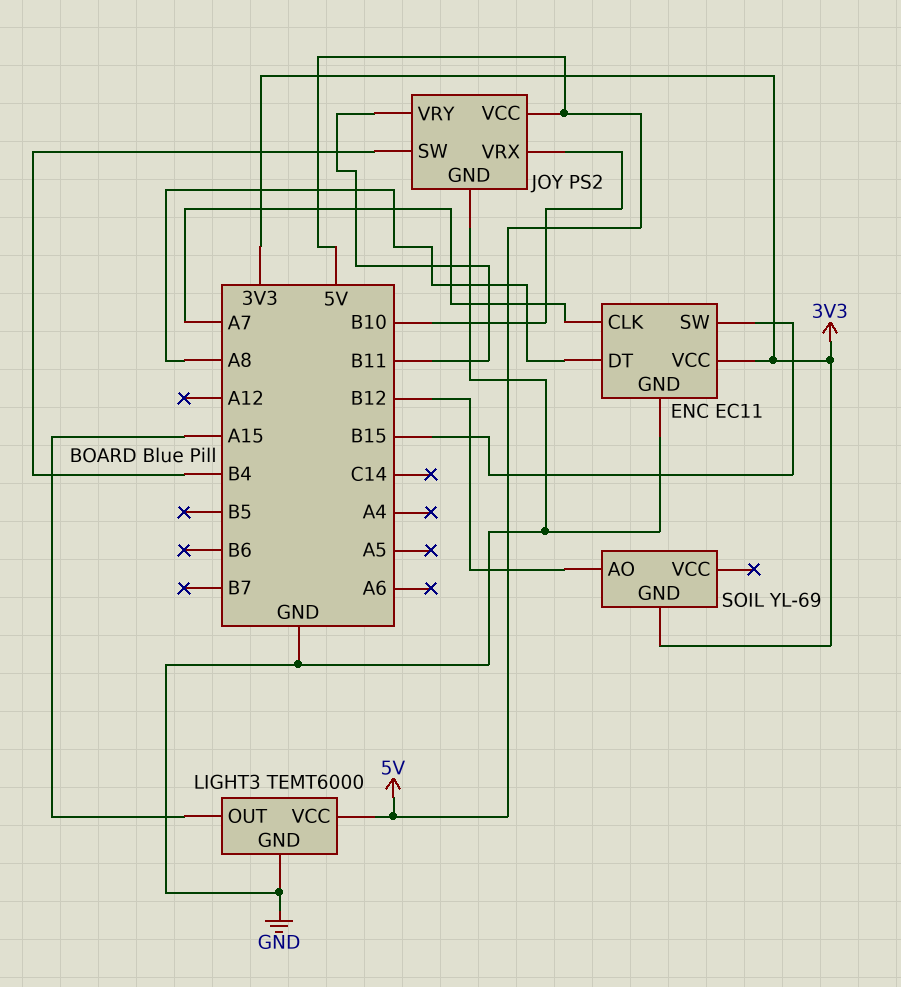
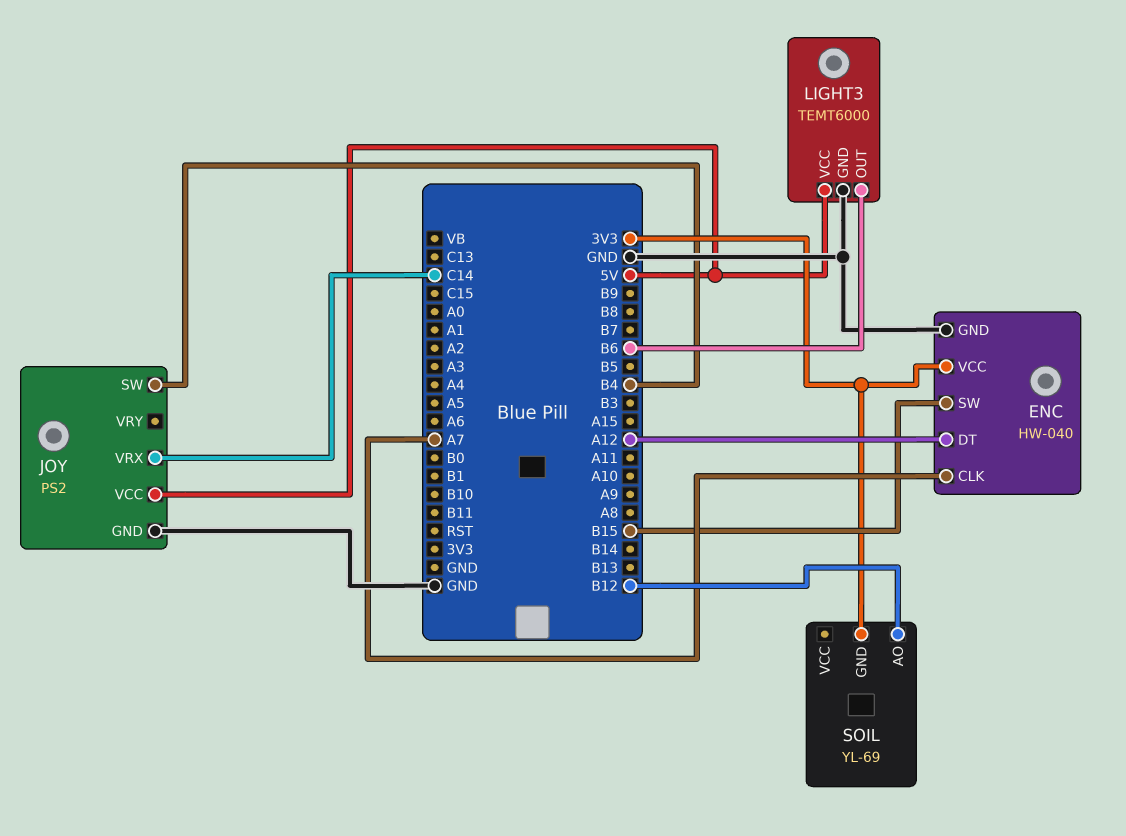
ENC: EC11 -> HW-040
ENC pin DT: A8 -> A12
JOY pin VRX: B10 -> C14
JOY pin VRY: B11 -> none
LIGHT3 pin OUT: A15 -> B6

